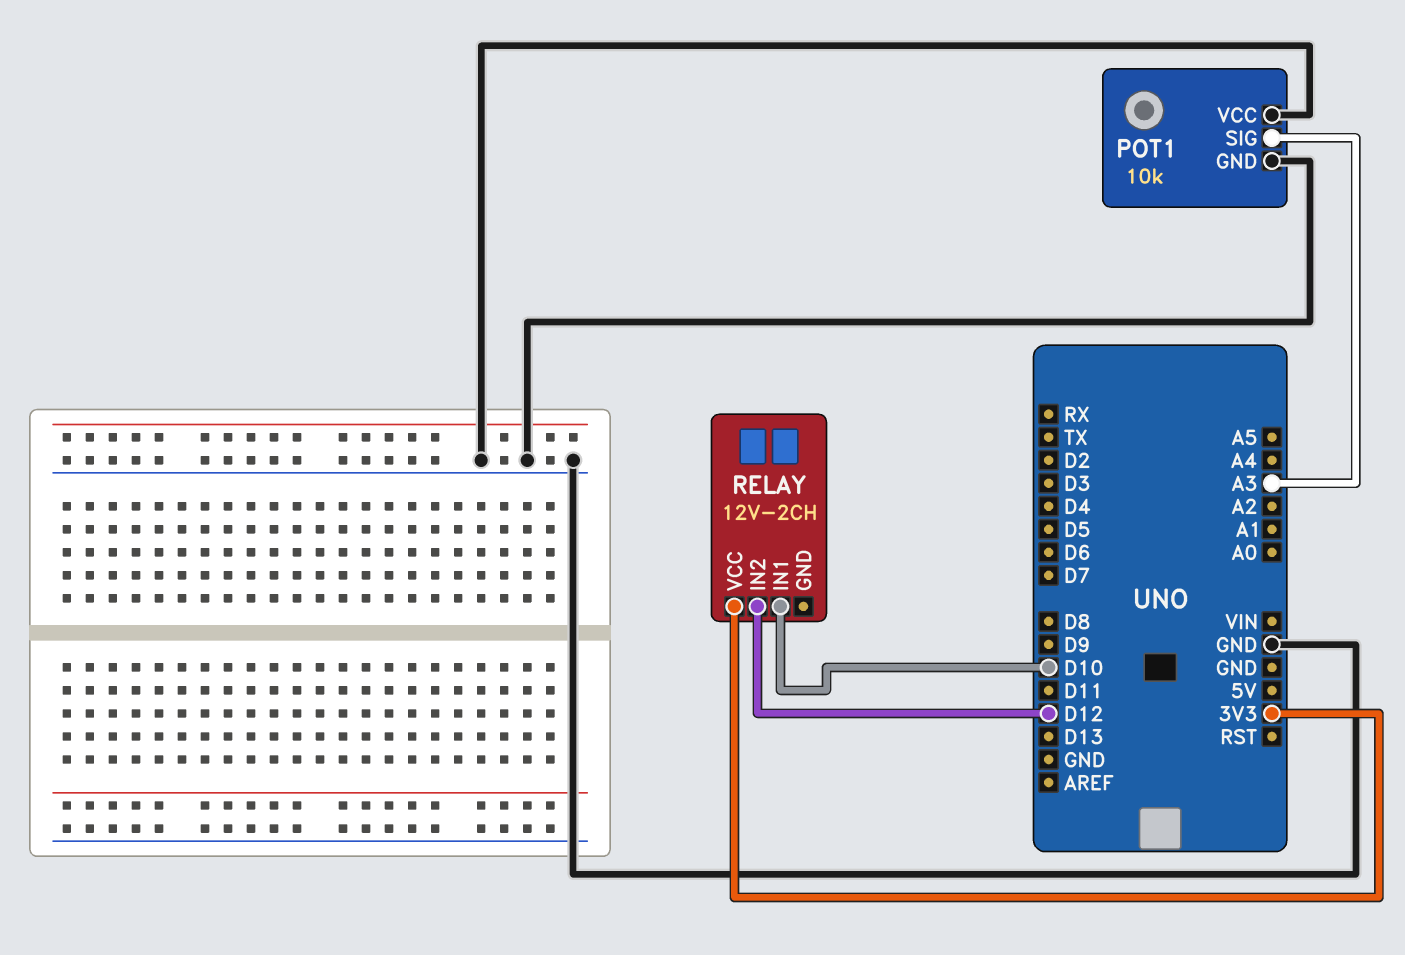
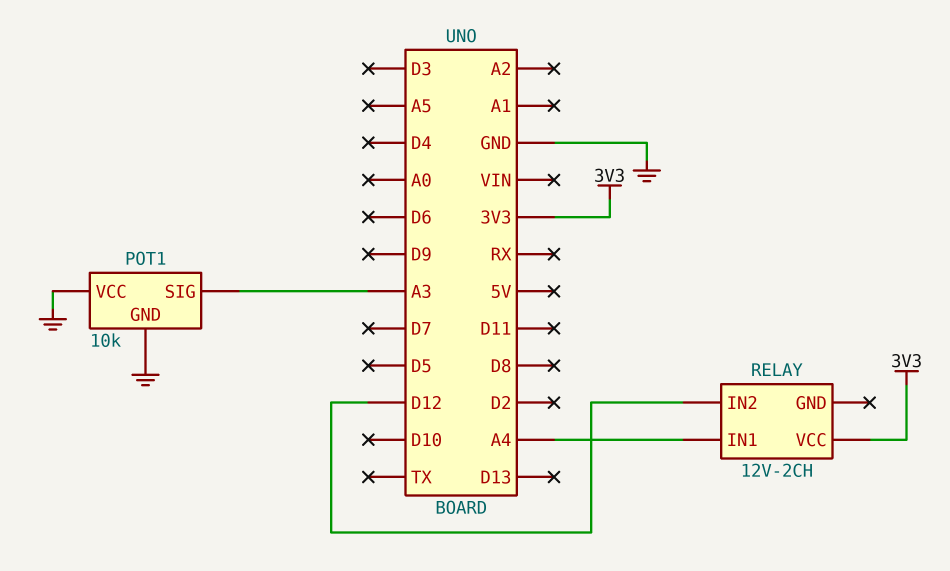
RELAY pin IN1: D10 -> A4

